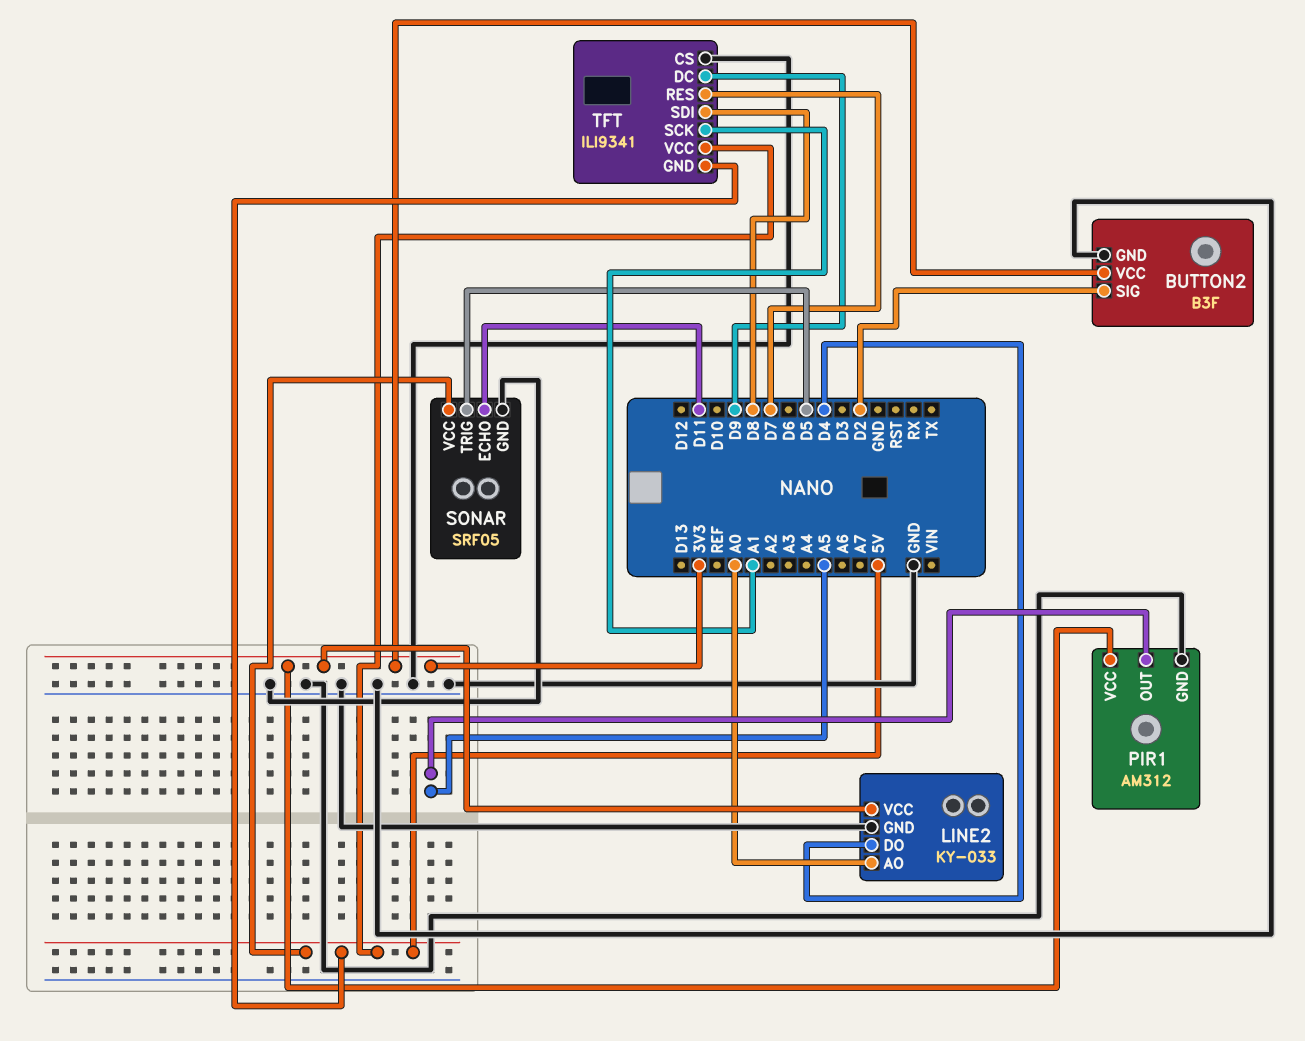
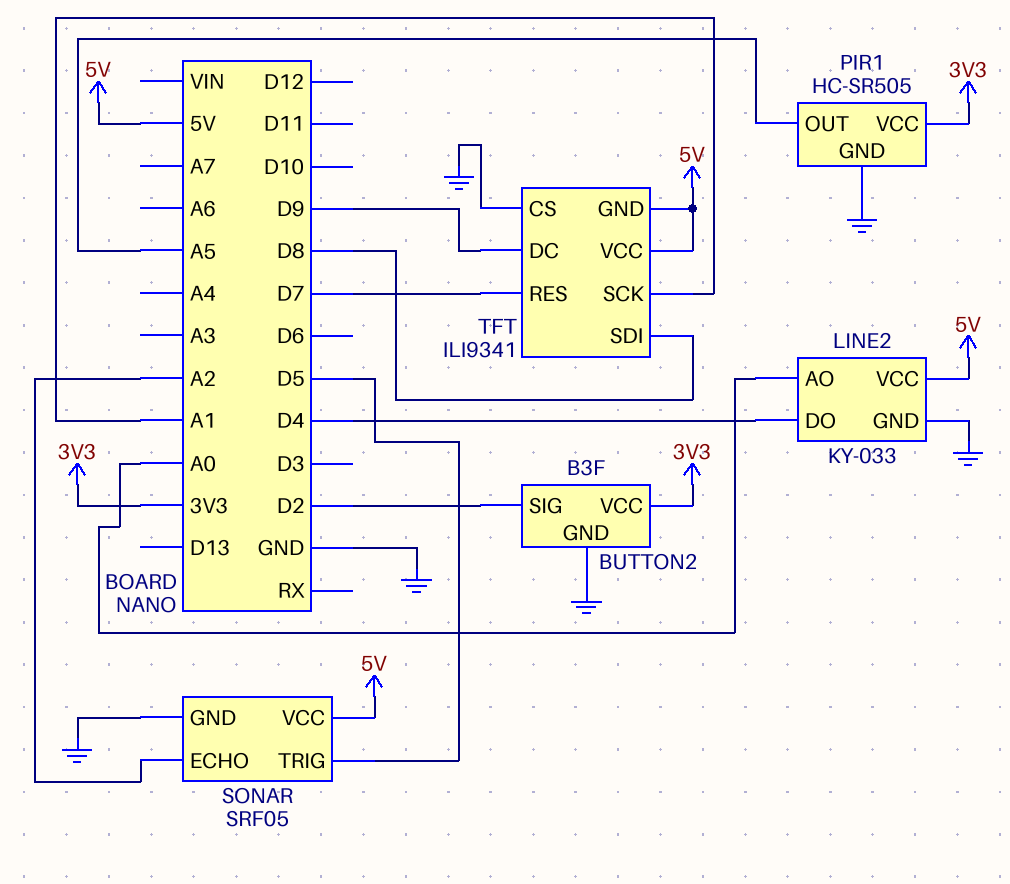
LINE2 pin VCC: 3V3 -> 5V
PIR1: AM312 -> HC-SR505
SONAR pin ECHO: D11 -> A2

